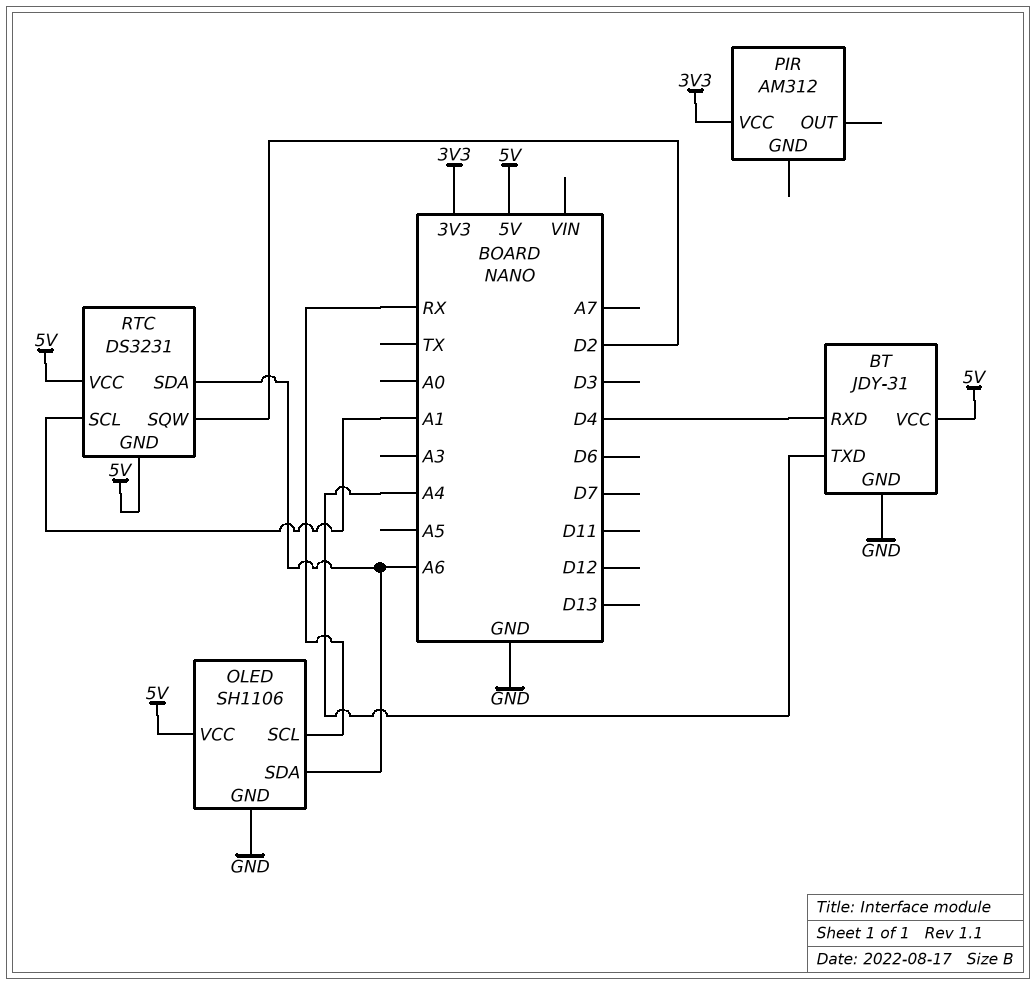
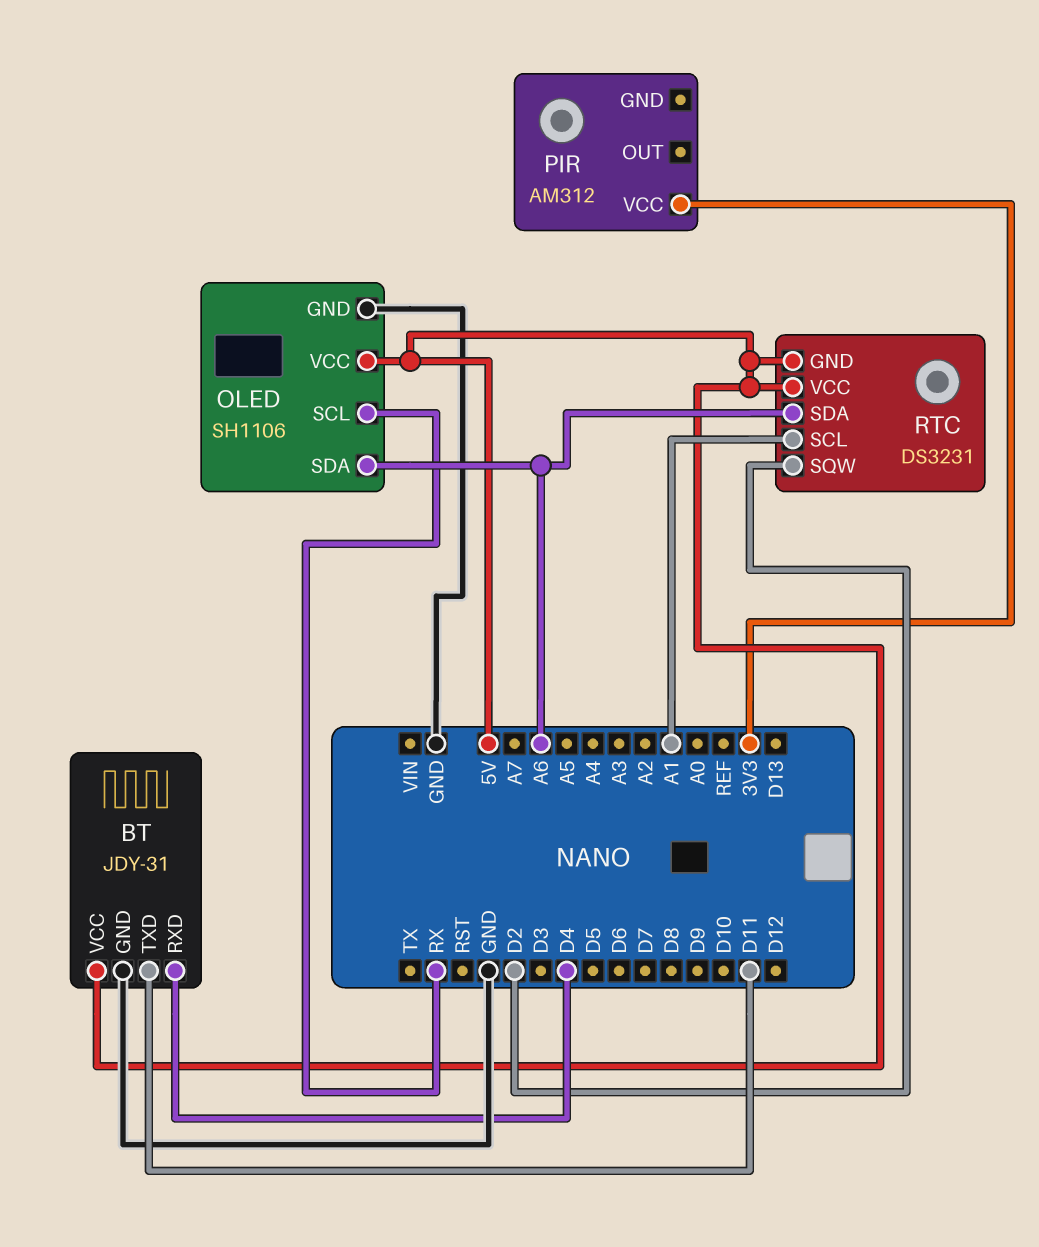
BT pin TXD: A4 -> D11

